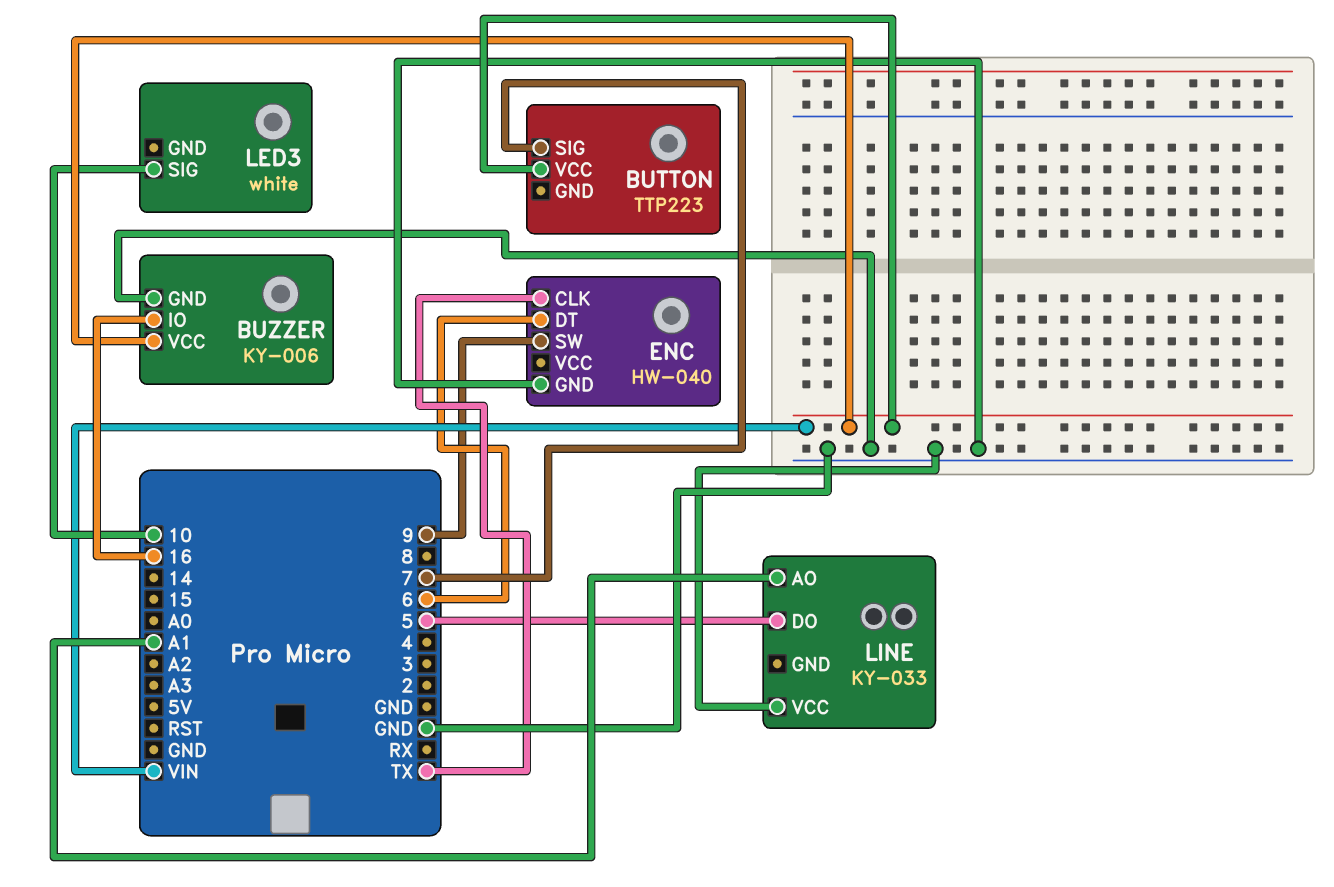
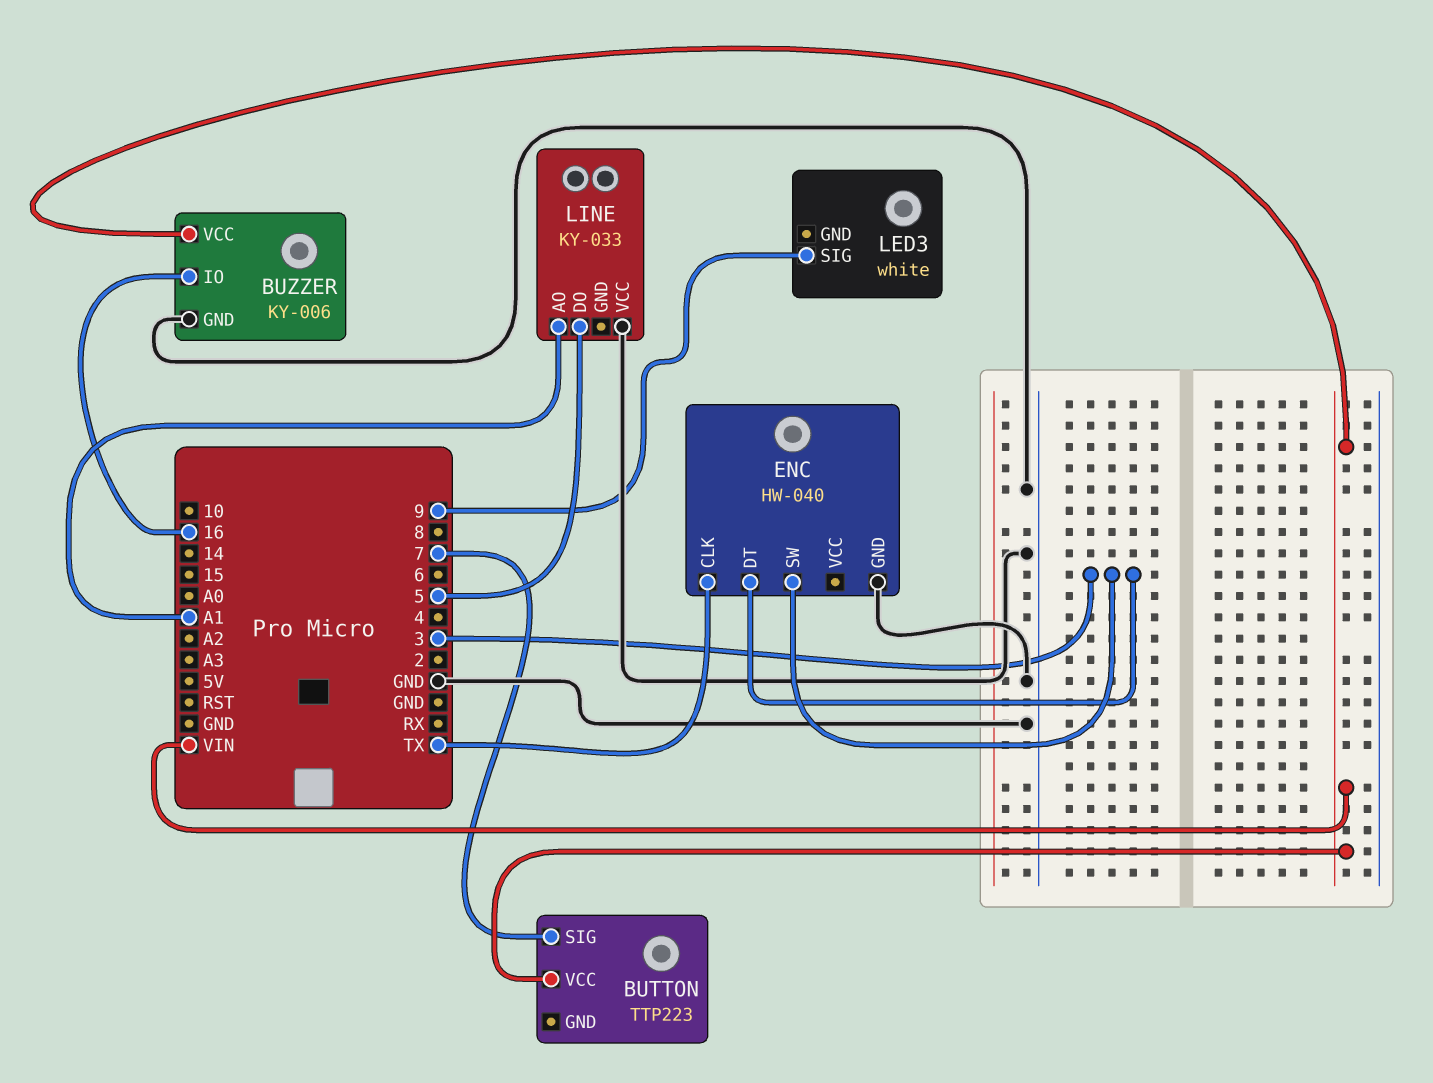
ENC pin DT: 6 -> 3
ENC pin SW: 9 -> 3
LED3 pin SIG: 10 -> 9

